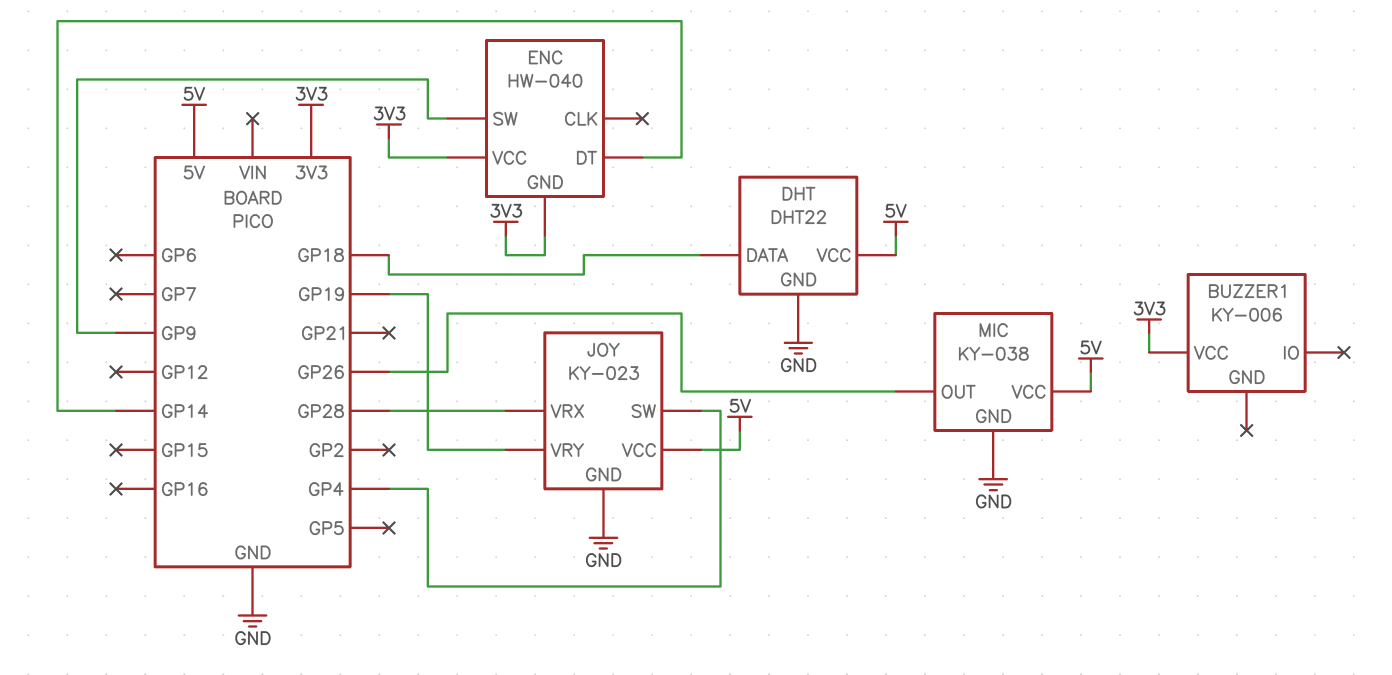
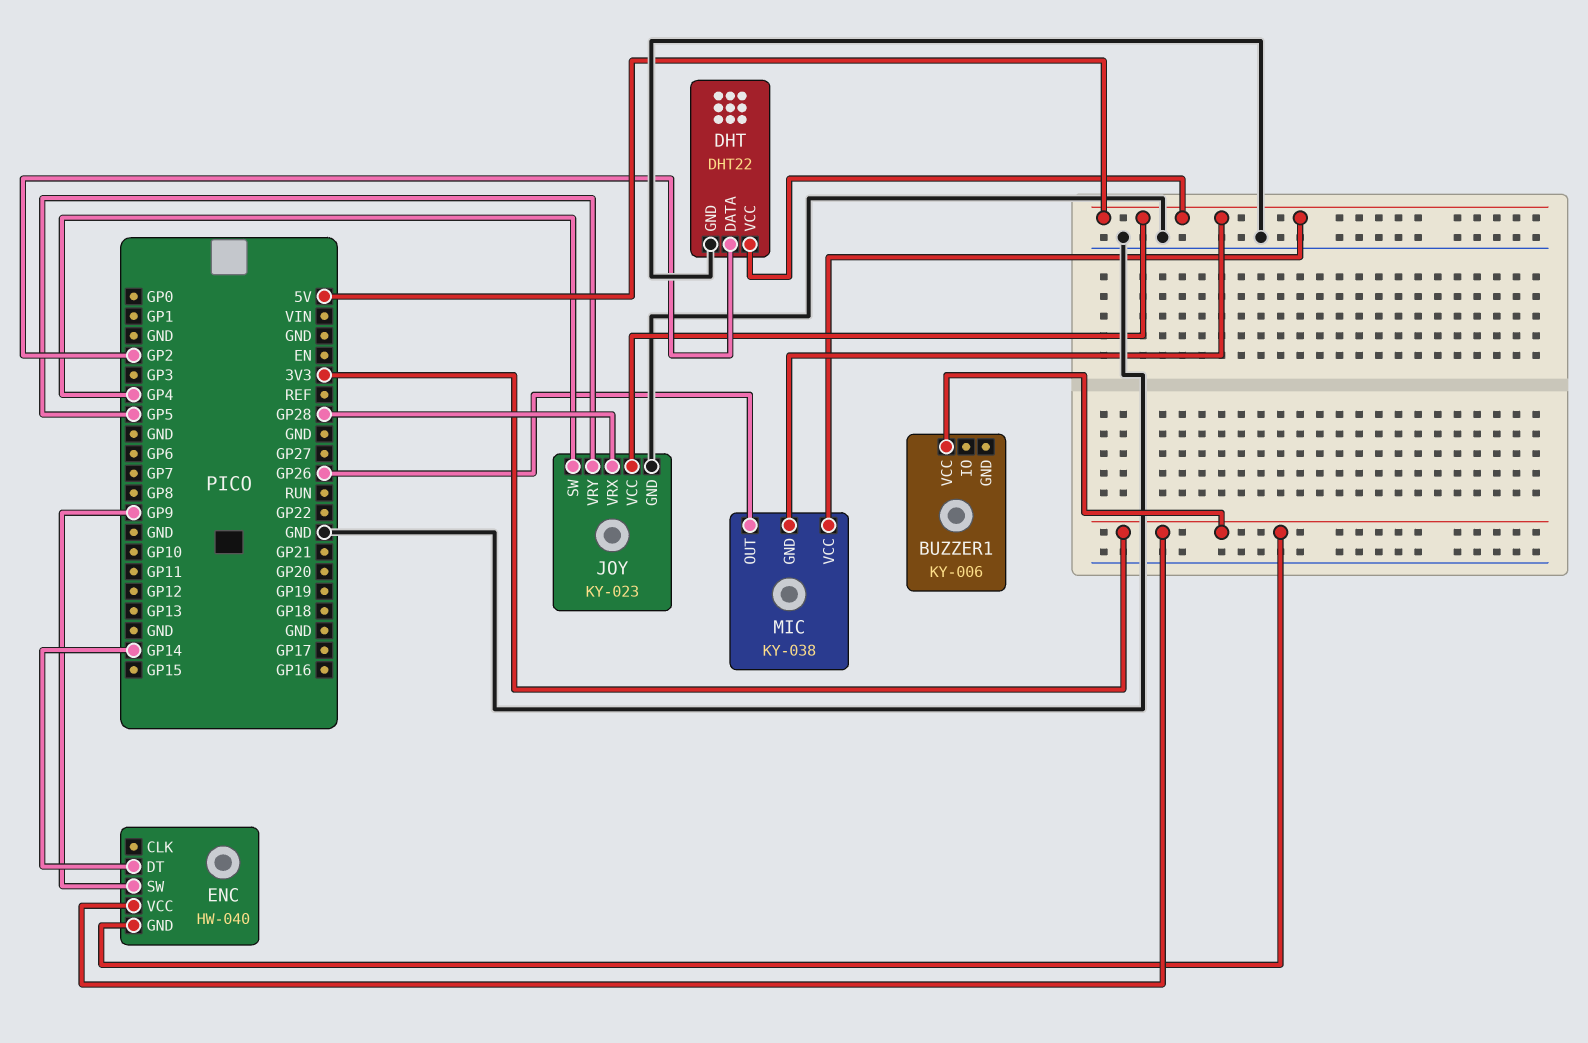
DHT pin DATA: GP18 -> GP2
JOY pin VRY: GP19 -> GP5
MIC pin GND: GND -> 5V

